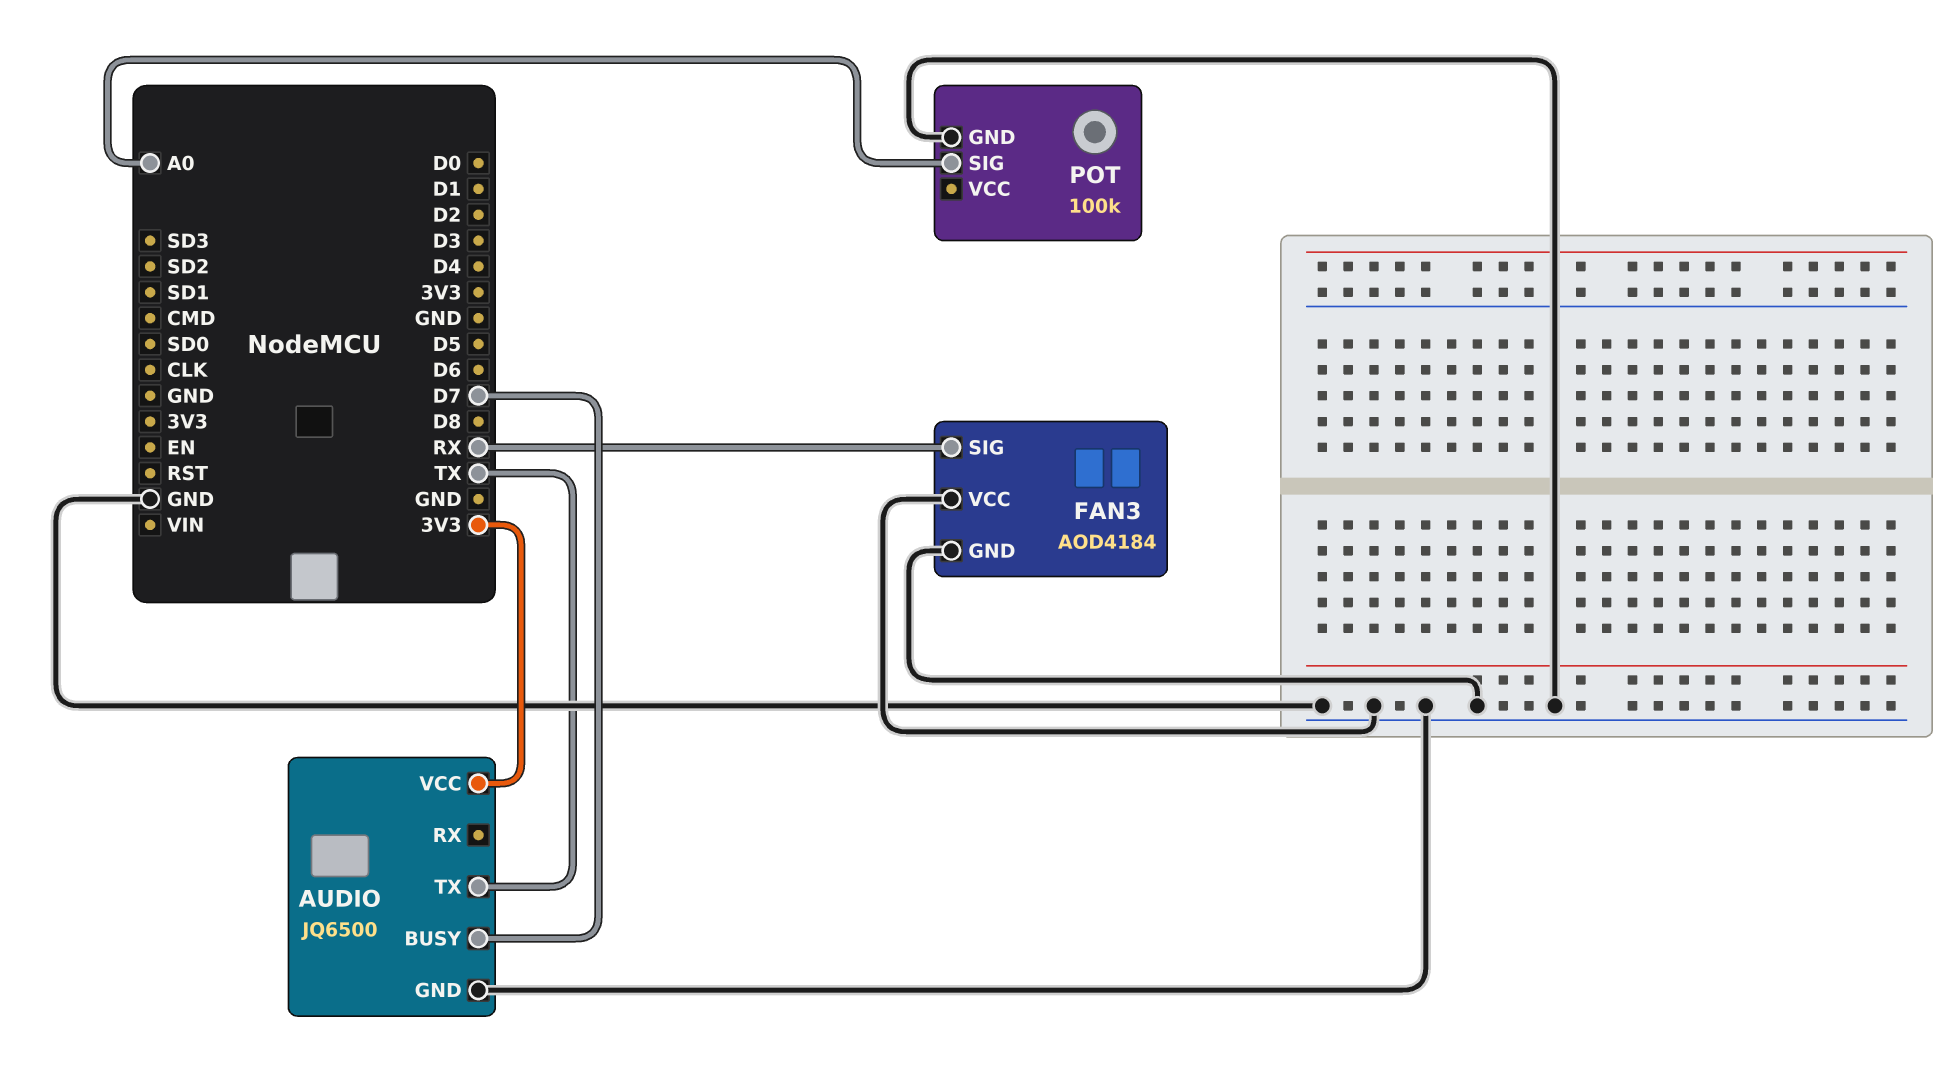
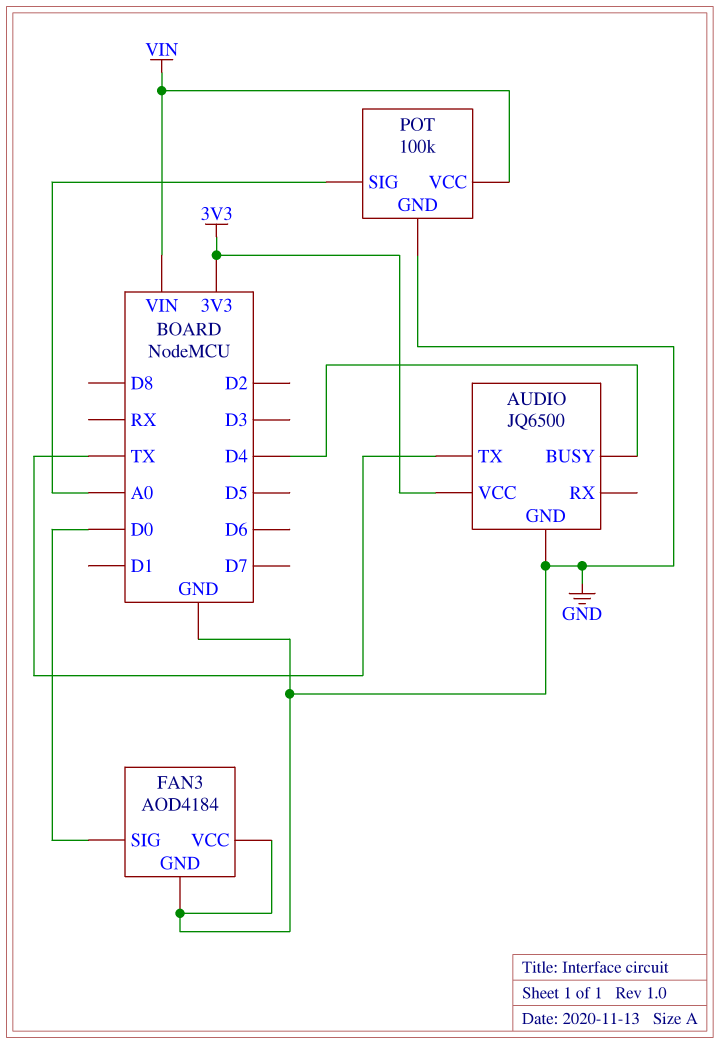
AUDIO pin BUSY: D7 -> D4
FAN3 pin SIG: RX -> D0
POT pin VCC: none -> VIN

